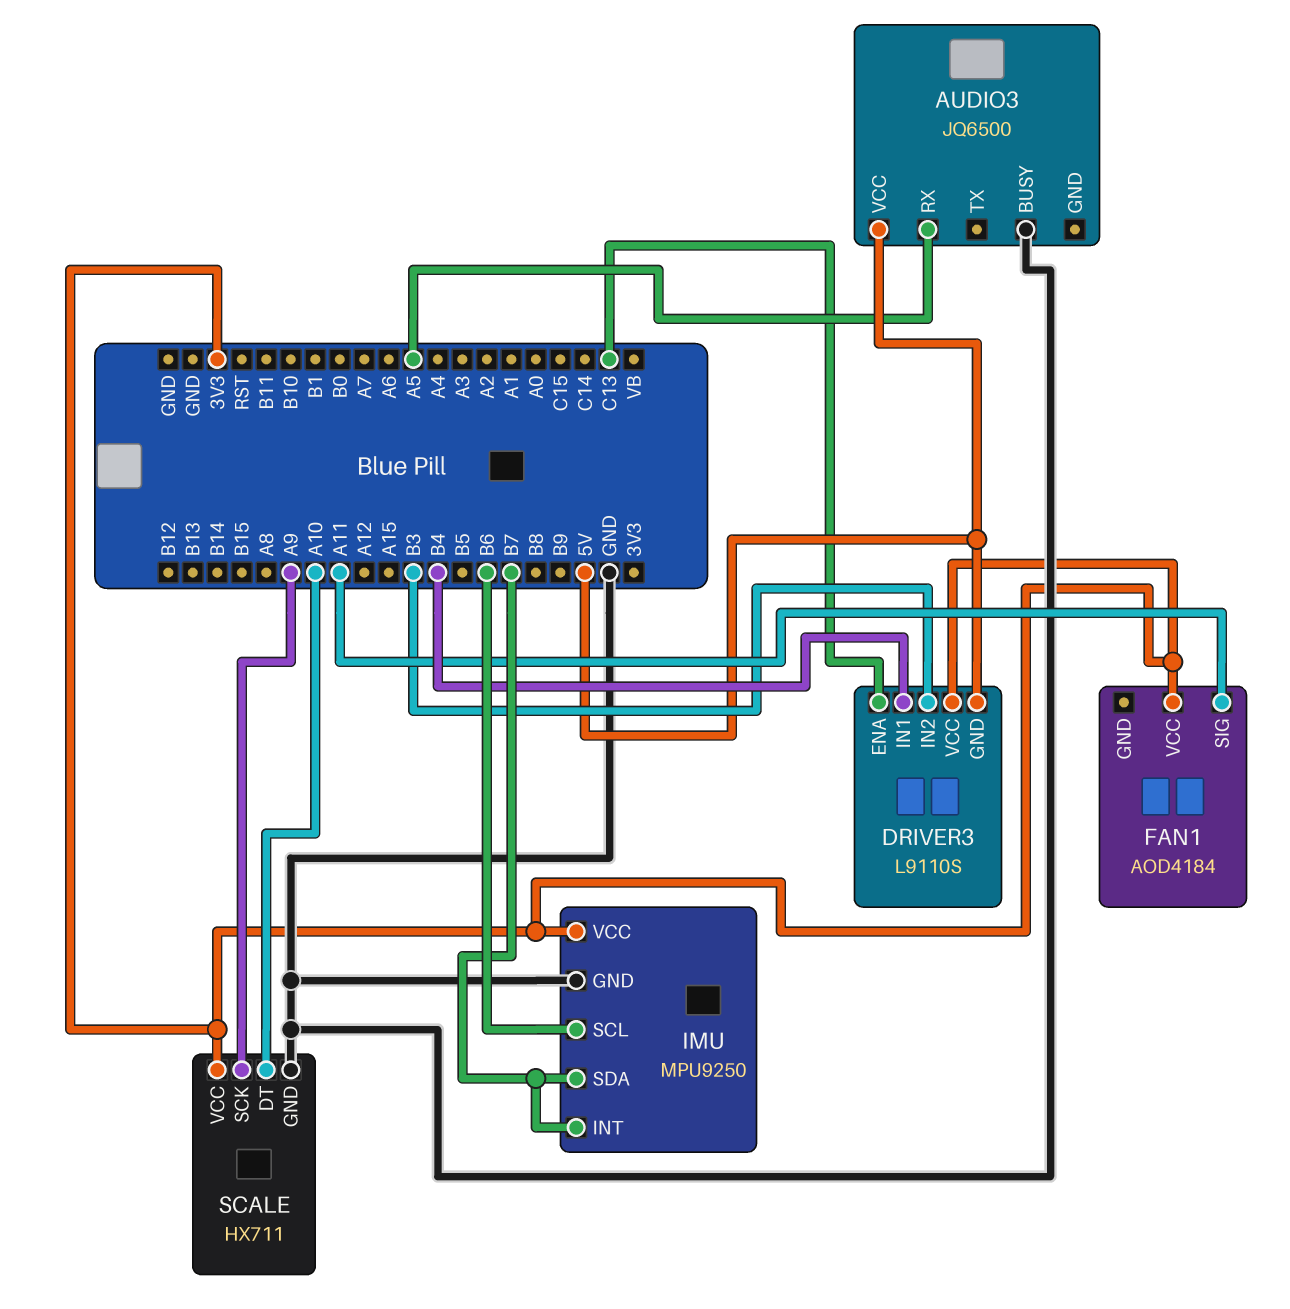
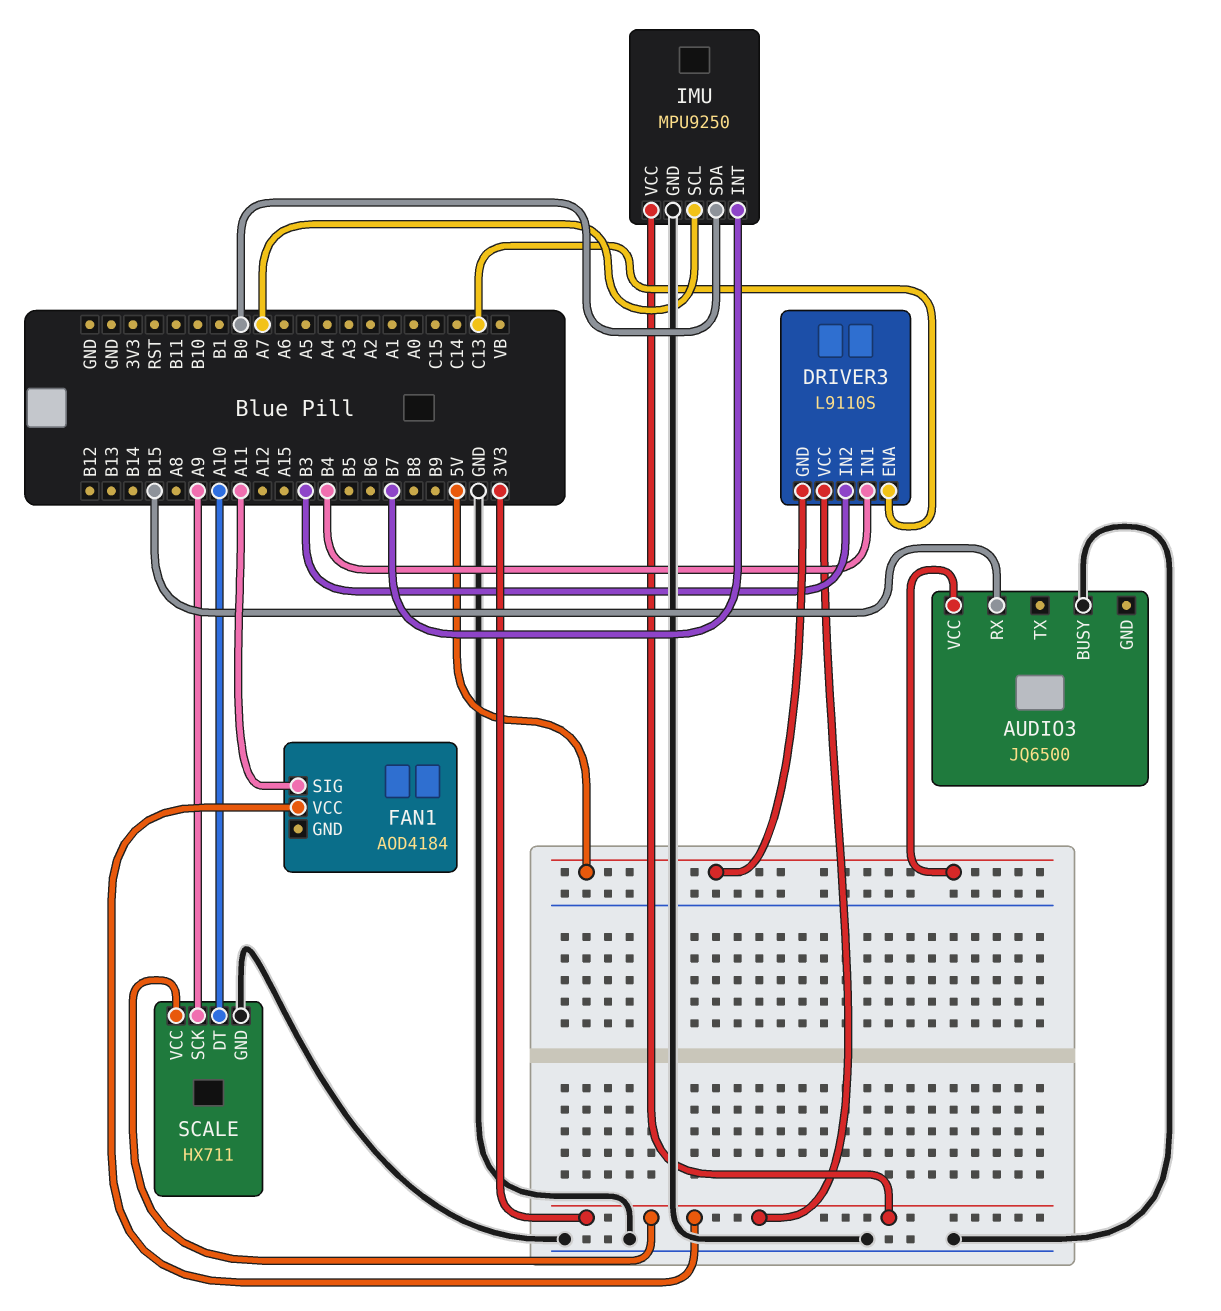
AUDIO3 pin RX: A5 -> B15
IMU pin SCL: B6 -> A7
IMU pin SDA: B7 -> B0

